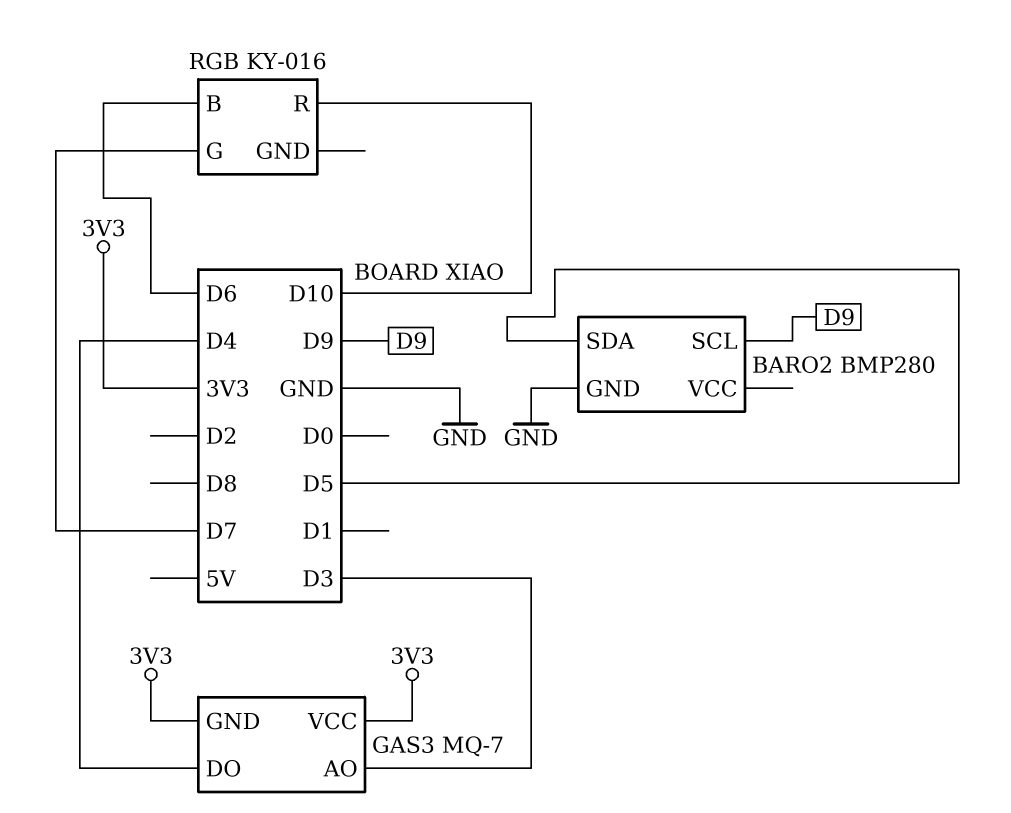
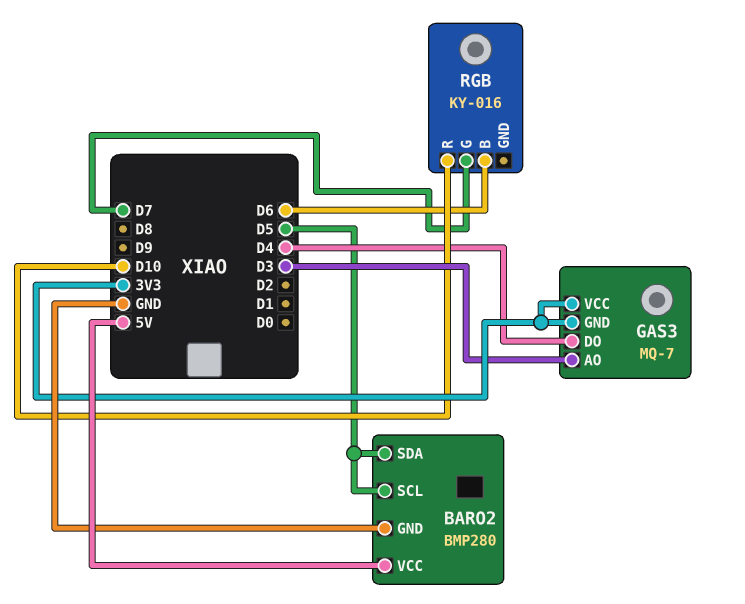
BARO2 pin SCL: D9 -> D5
BARO2 pin VCC: none -> 5V

